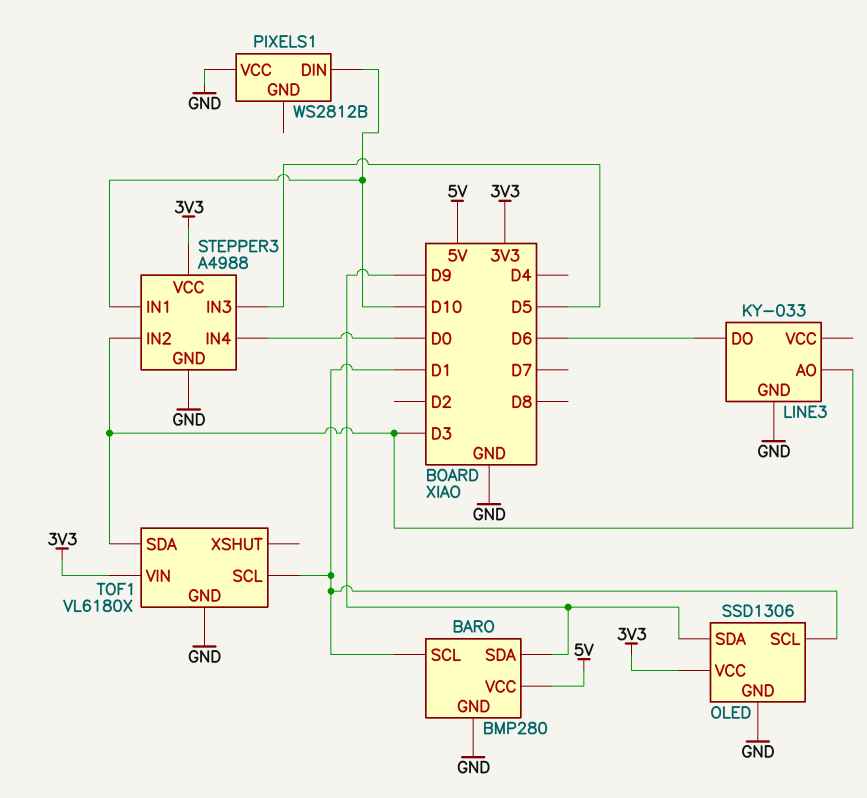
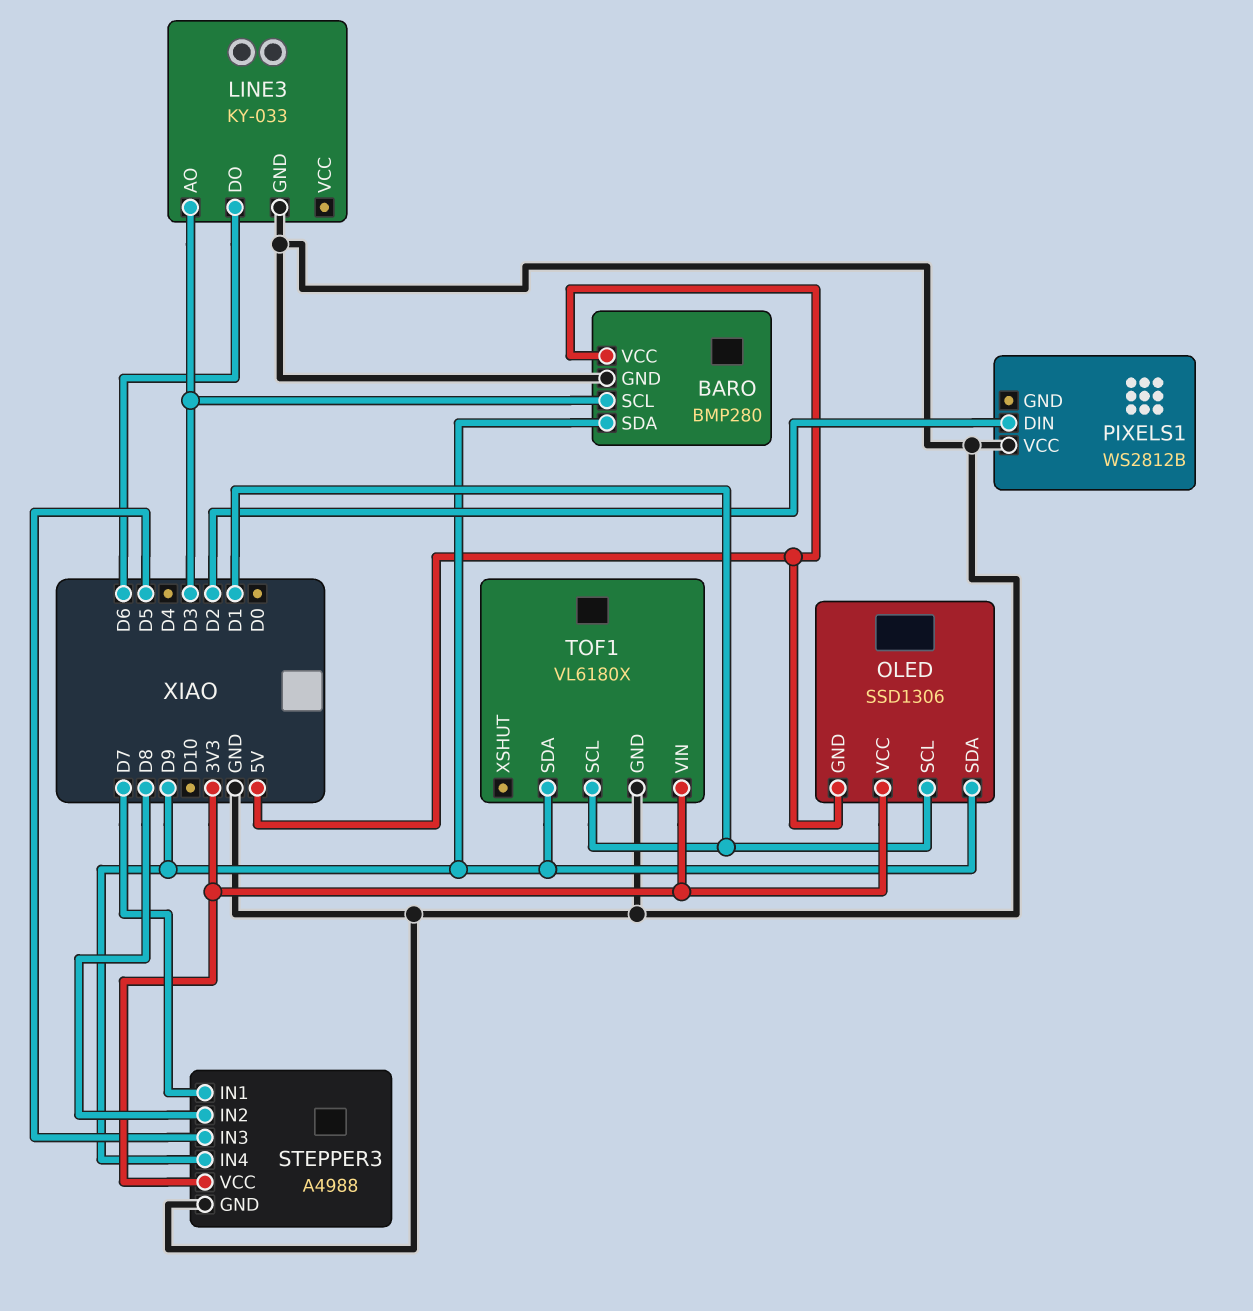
BARO pin SCL: D1 -> D3
OLED pin GND: GND -> 5V
PIXELS1 pin DIN: D10 -> D2
STEPPER3 pin IN1: D10 -> D7
STEPPER3 pin IN2: D3 -> D8
STEPPER3 pin IN4: D0 -> D9
TOF1 pin SDA: D3 -> D9

